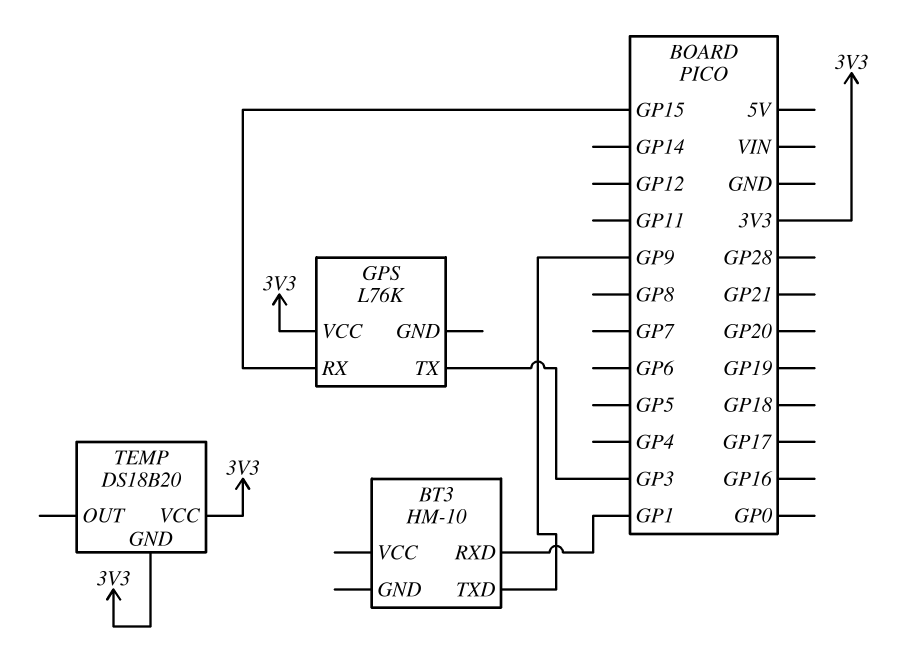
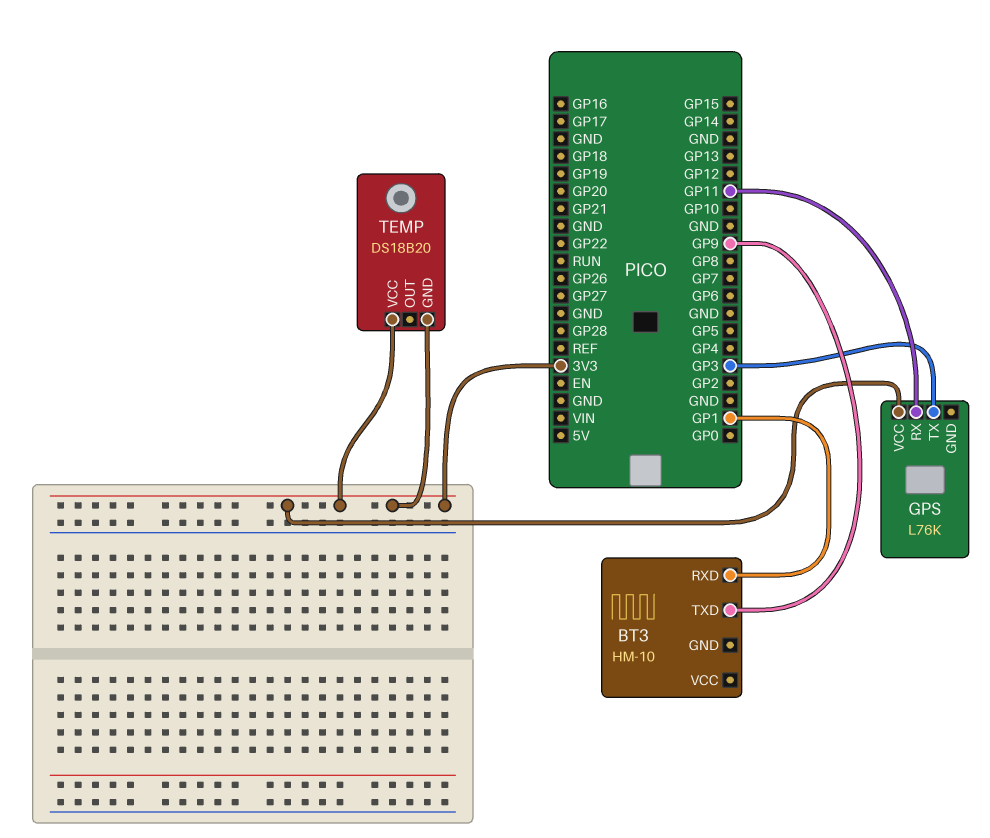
GPS pin RX: GP15 -> GP11

